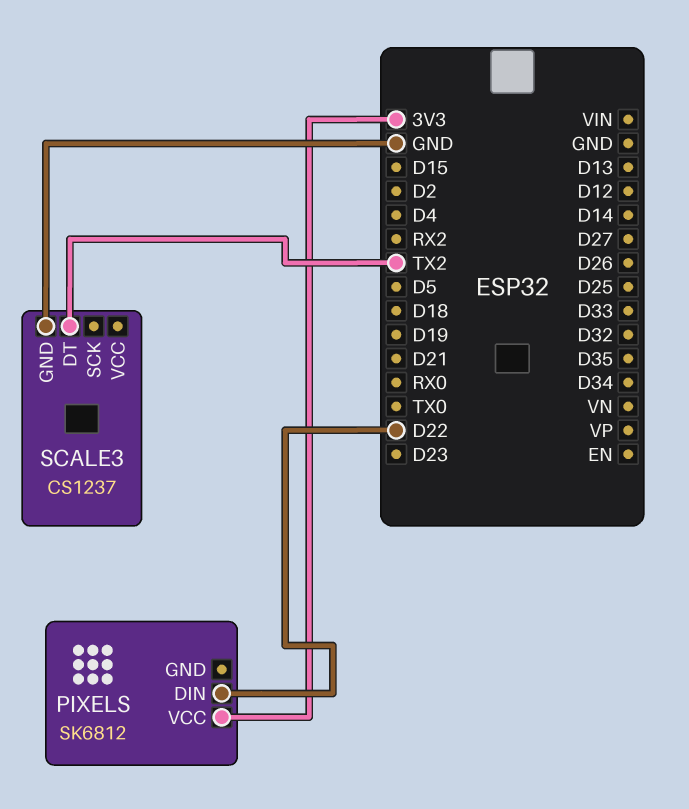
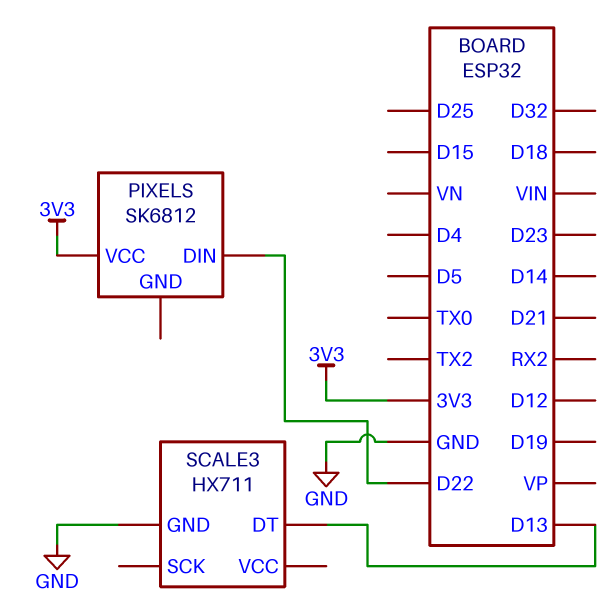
SCALE3: CS1237 -> HX711
SCALE3 pin DT: TX2 -> D13

